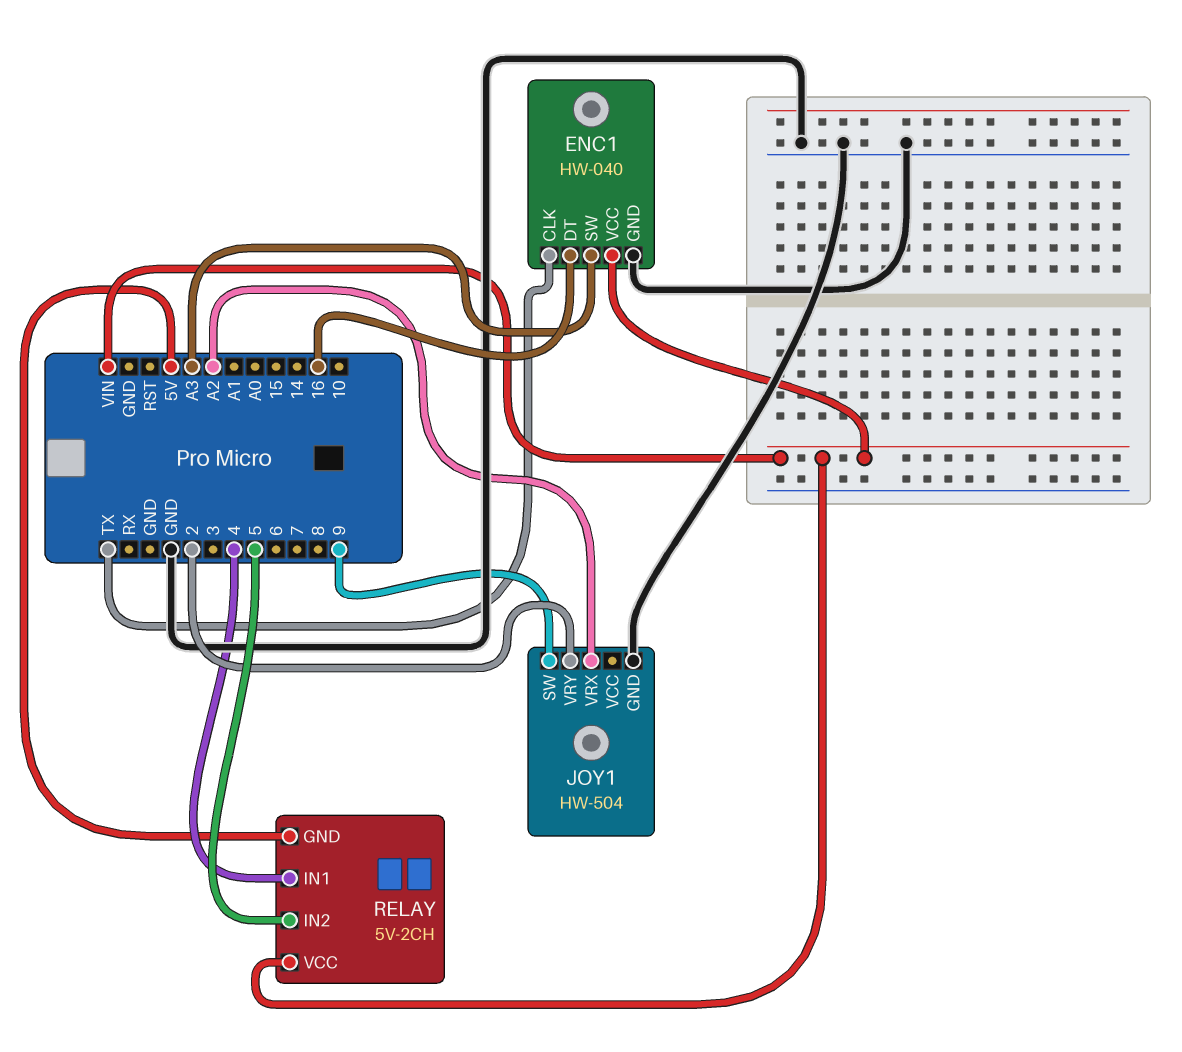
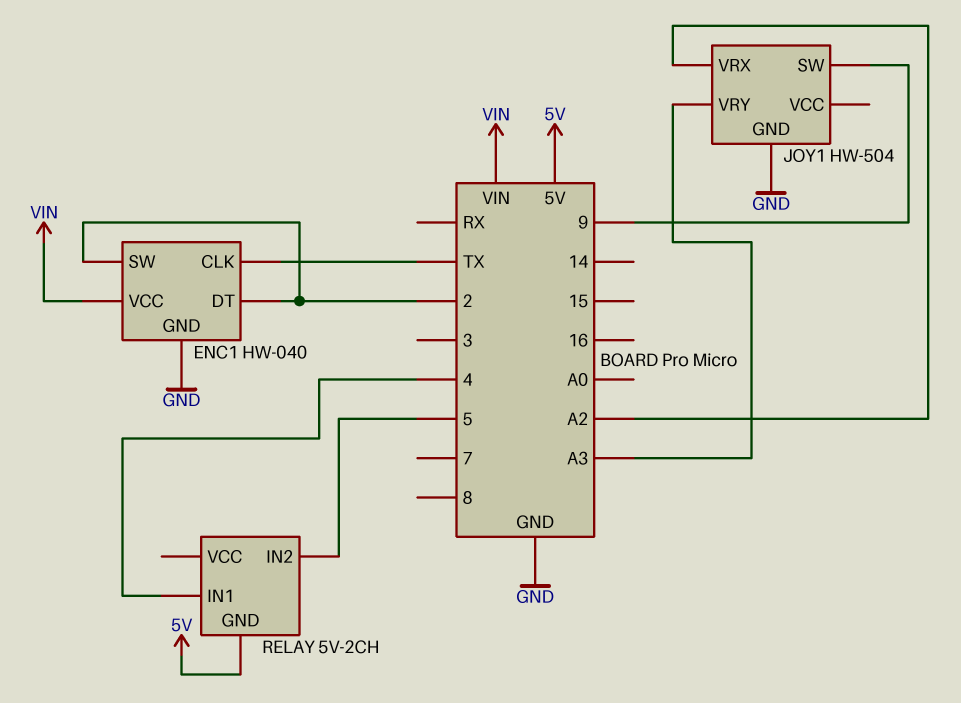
ENC1 pin DT: 16 -> 2
ENC1 pin SW: A3 -> 2
JOY1 pin VRY: 2 -> A3
RELAY pin VCC: VIN -> none

